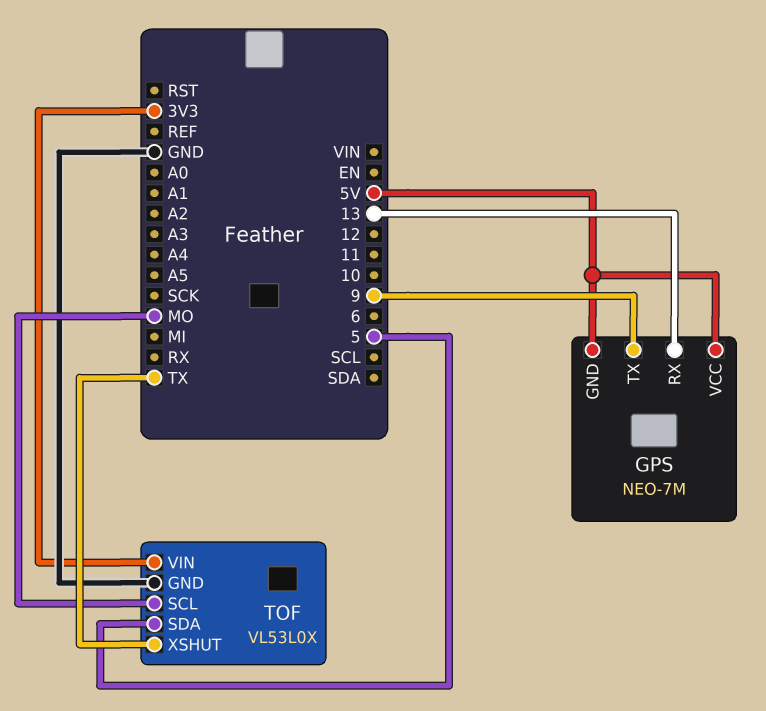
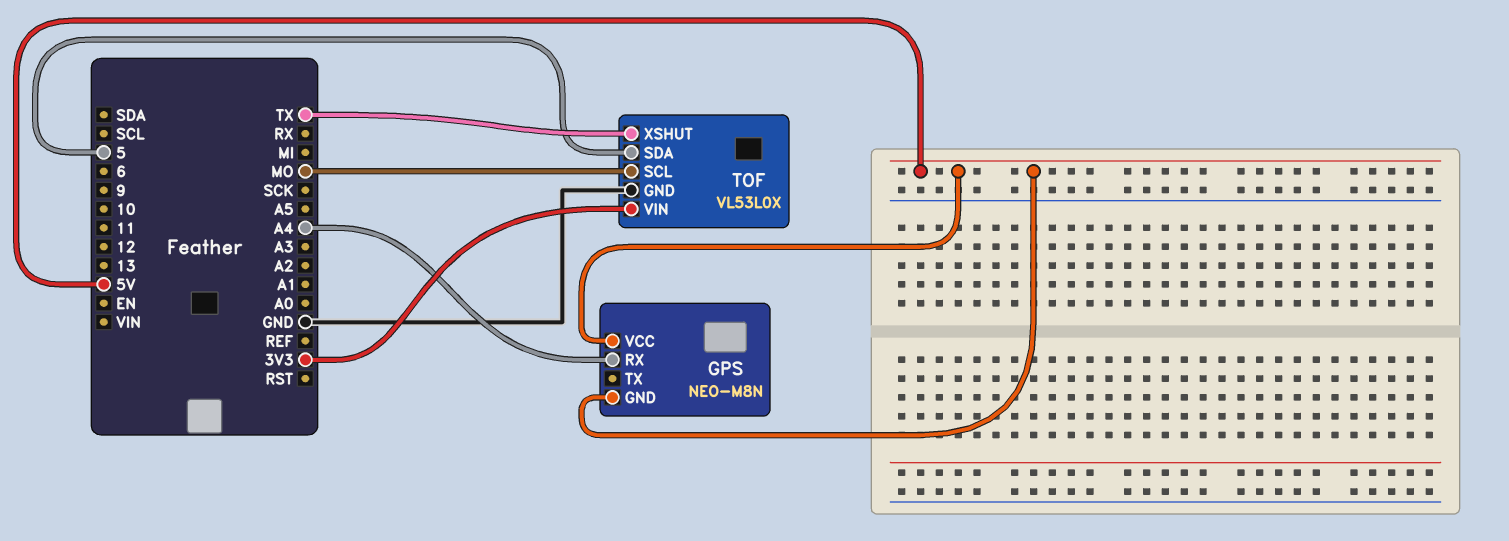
GPS: NEO-7M -> NEO-M8N
GPS pin RX: 13 -> A4
GPS pin TX: 9 -> none

